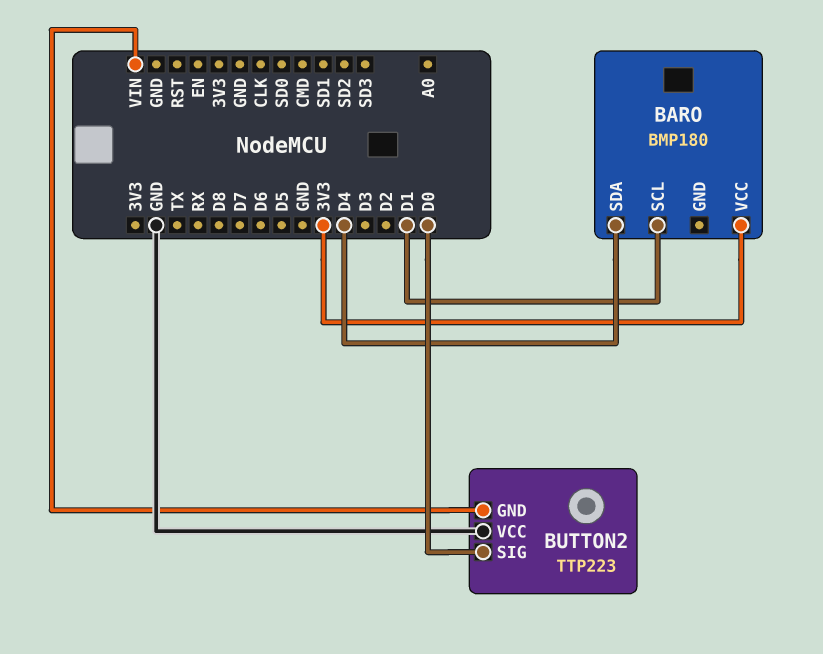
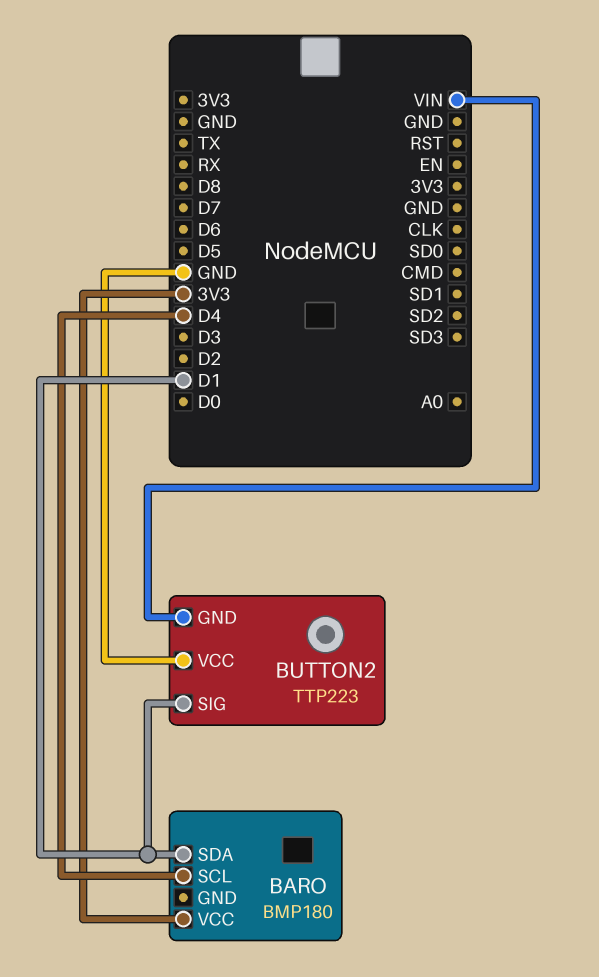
BARO pin SCL: D1 -> D4
BARO pin SDA: D4 -> D1
BUTTON2 pin SIG: D0 -> D1

